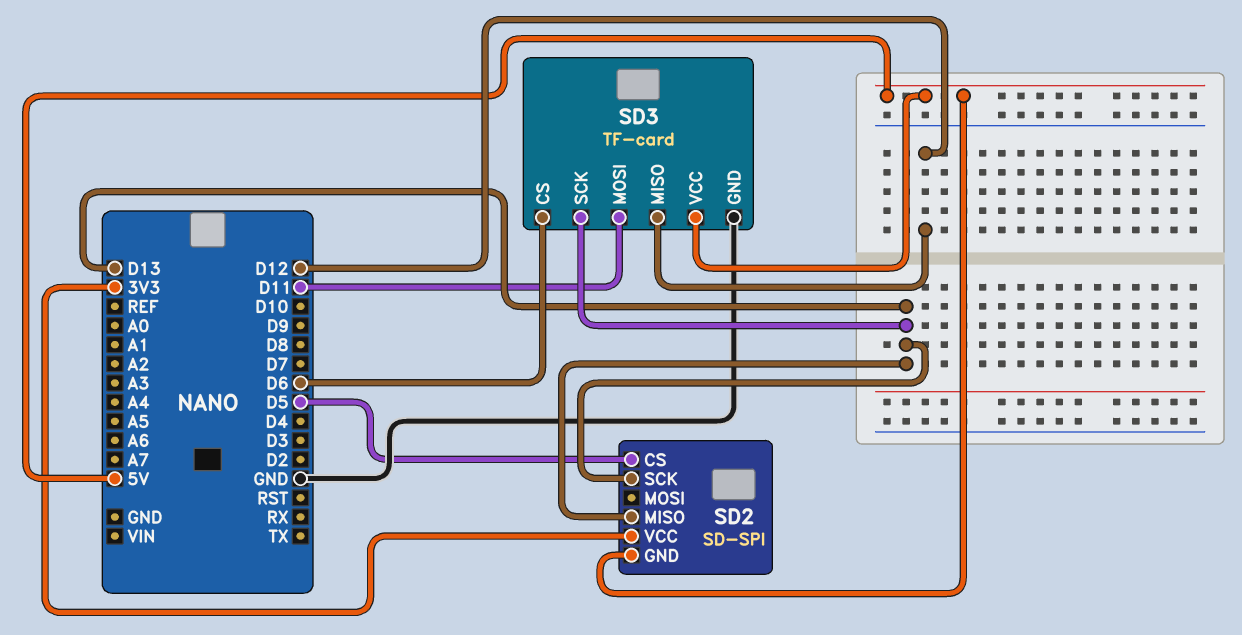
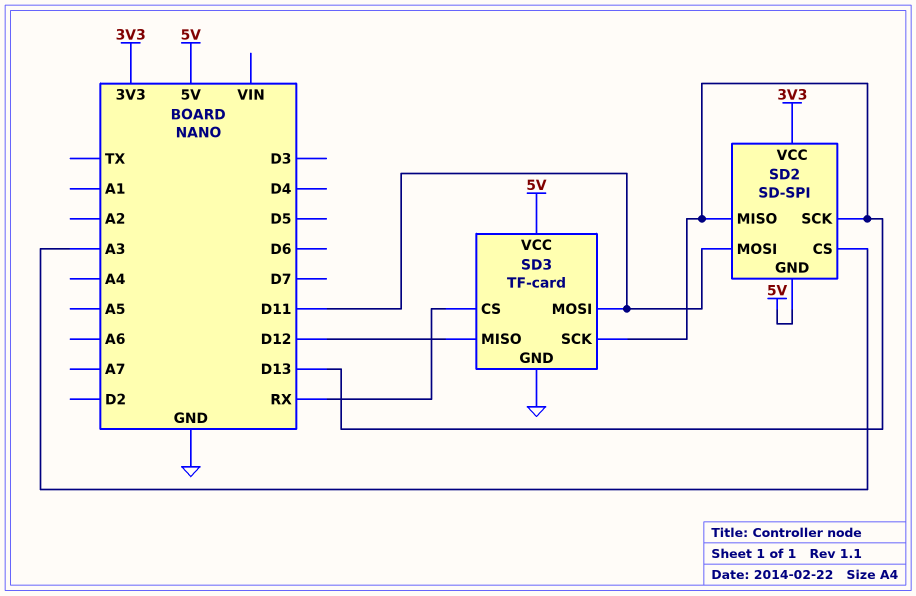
SD2 pin CS: D5 -> A3
SD2 pin MOSI: none -> D11
SD3 pin CS: D6 -> RX

